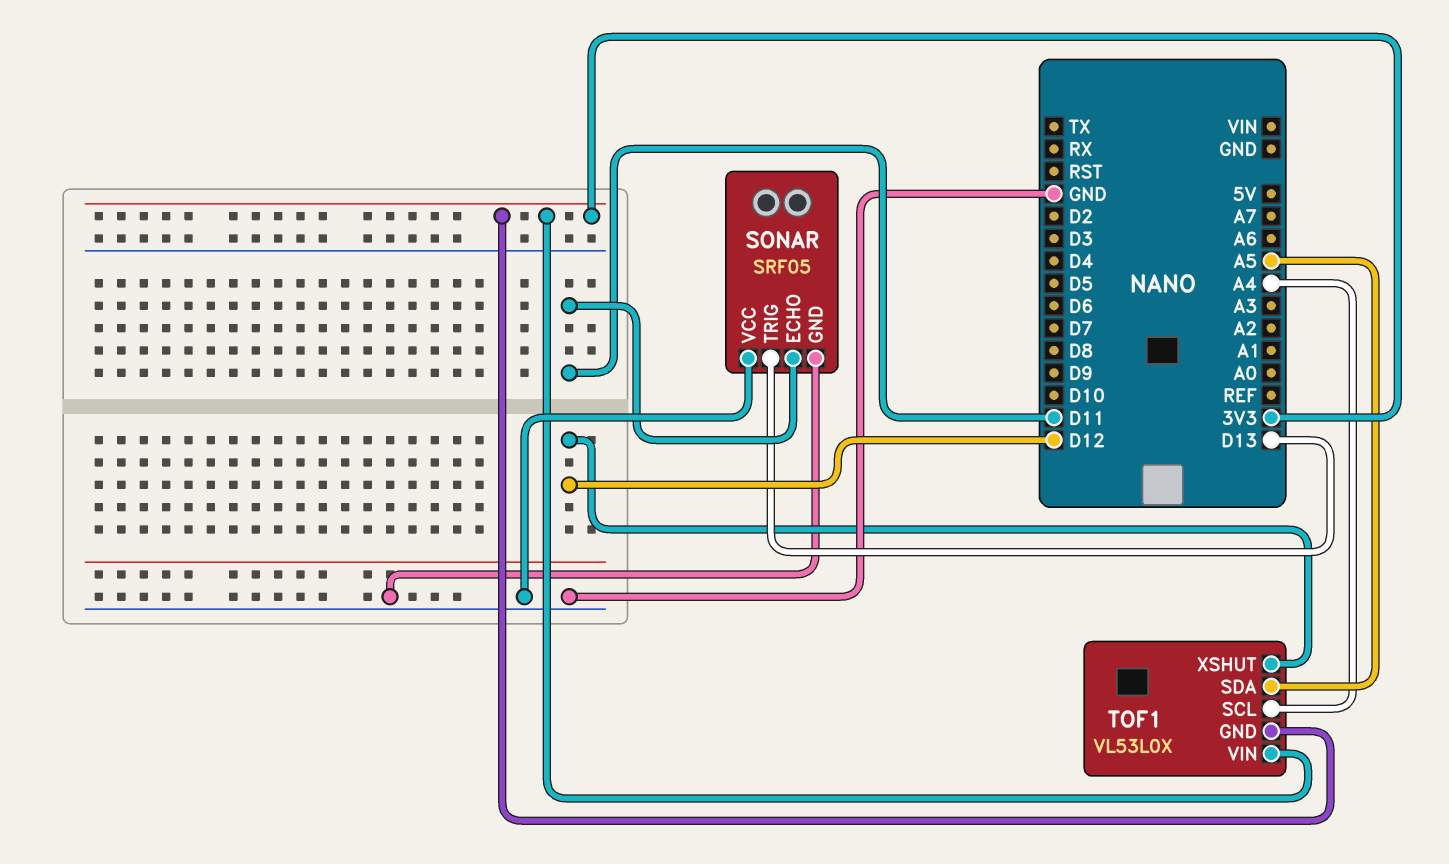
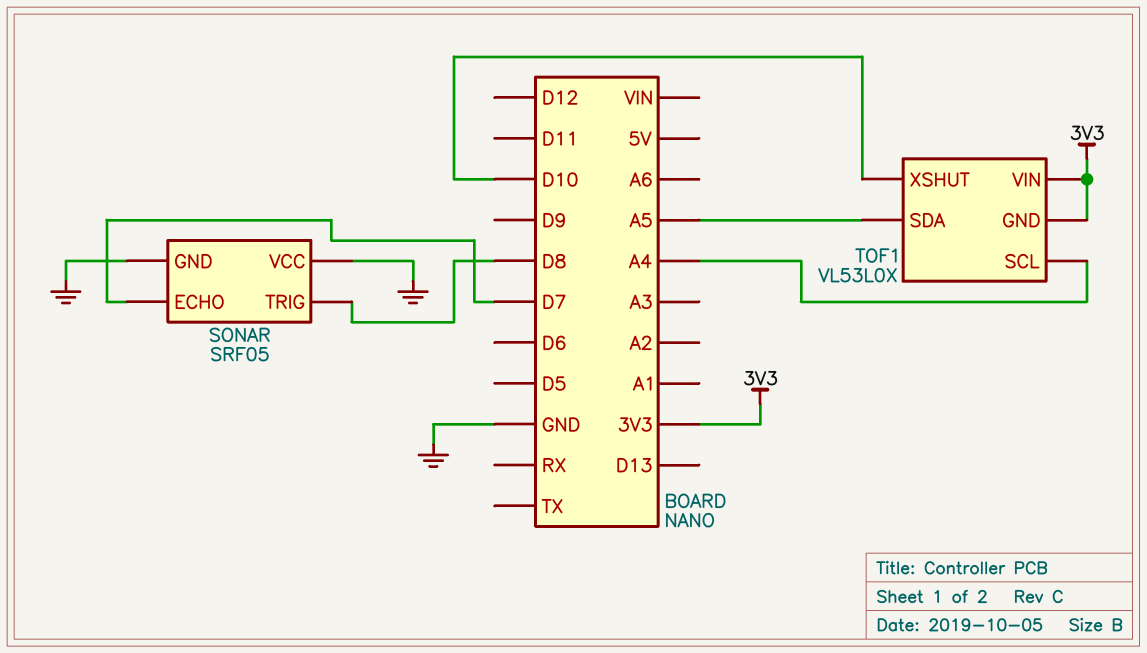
SONAR pin ECHO: D11 -> D7
SONAR pin TRIG: D13 -> D8
TOF1 pin XSHUT: D12 -> D10

